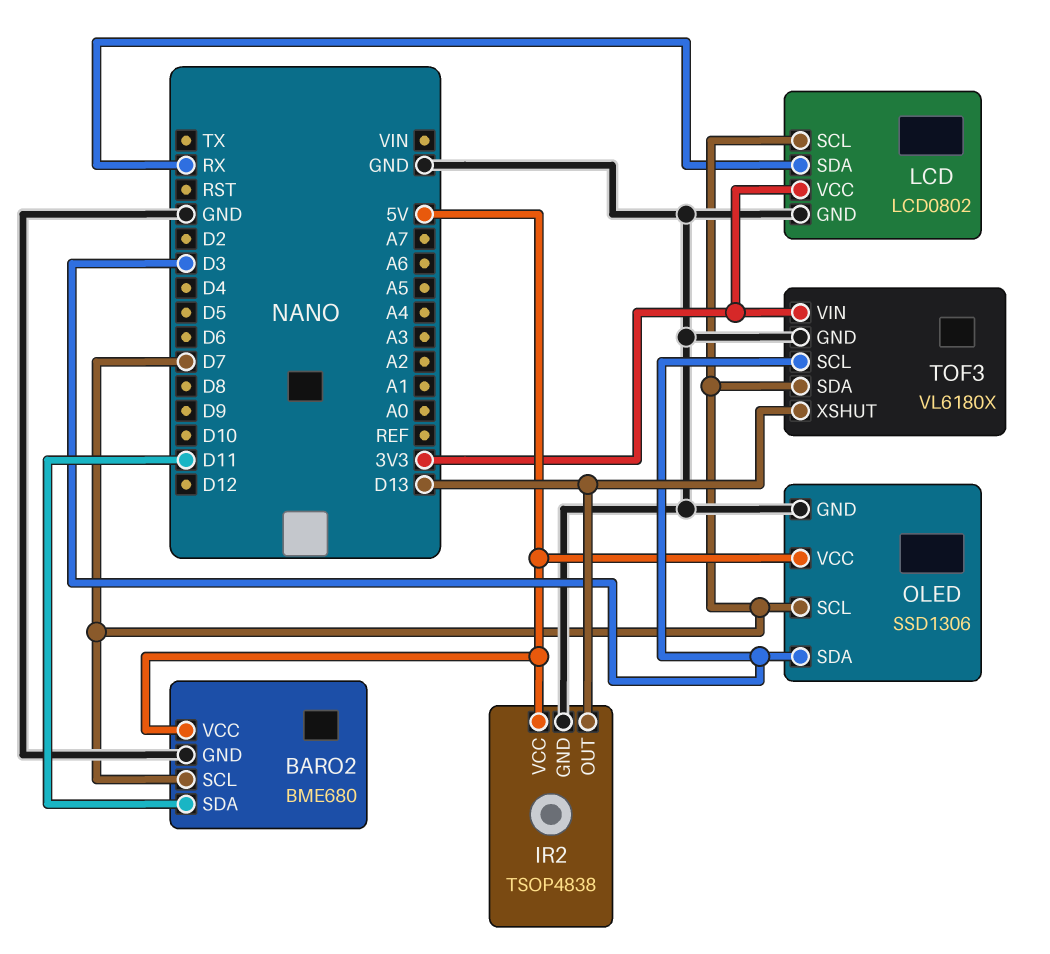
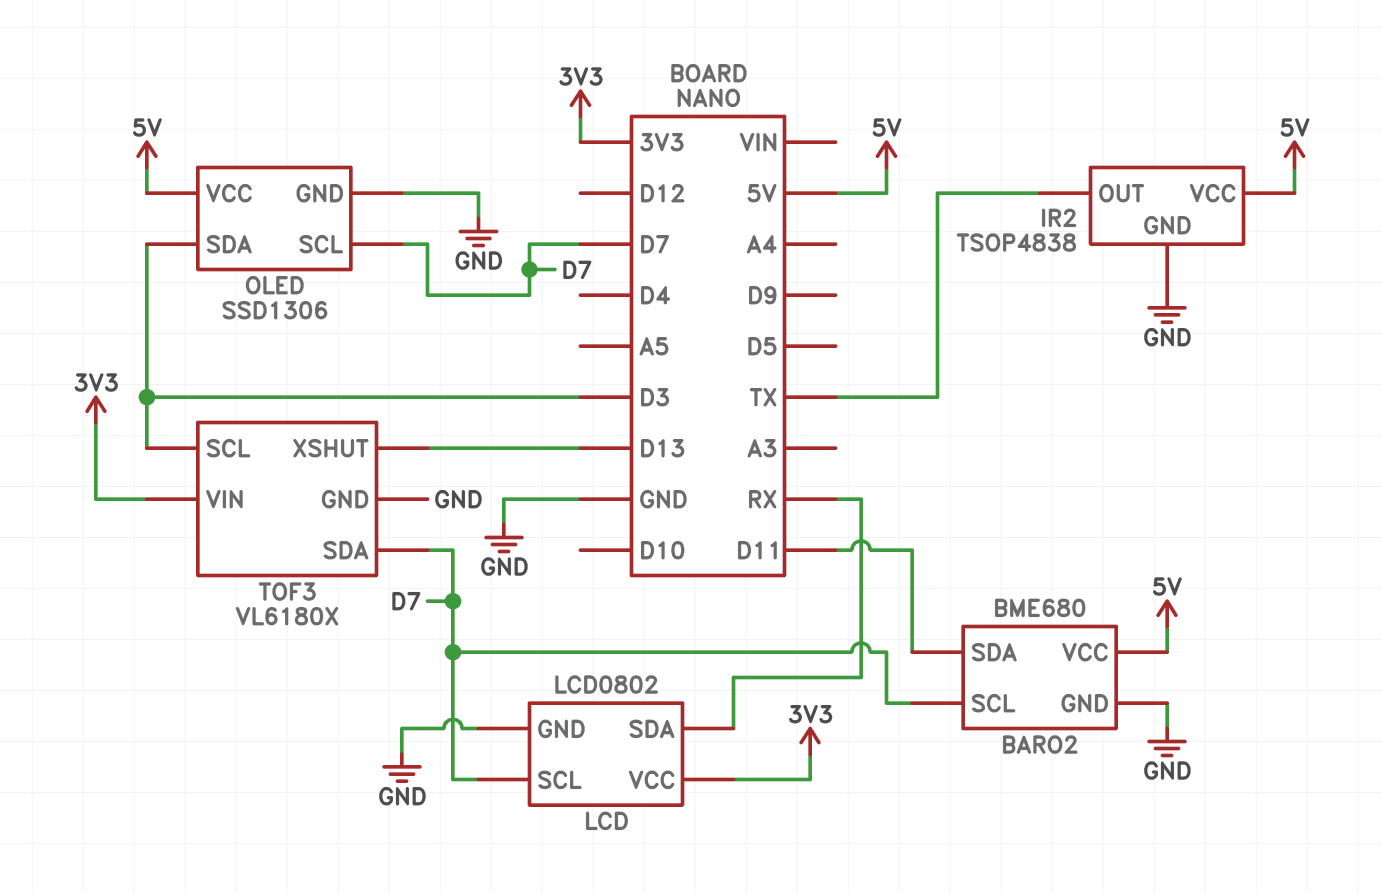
IR2 pin OUT: D13 -> TX

